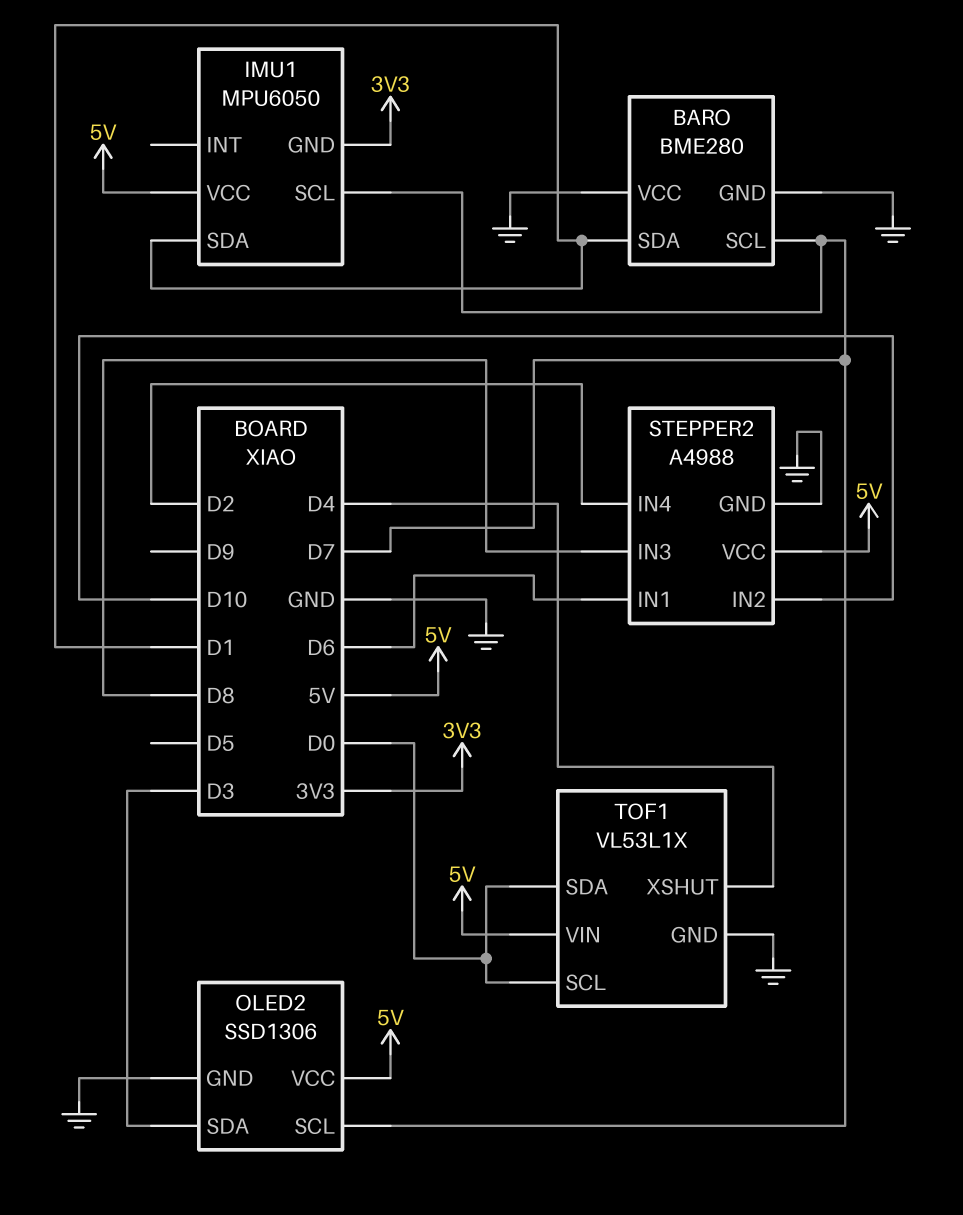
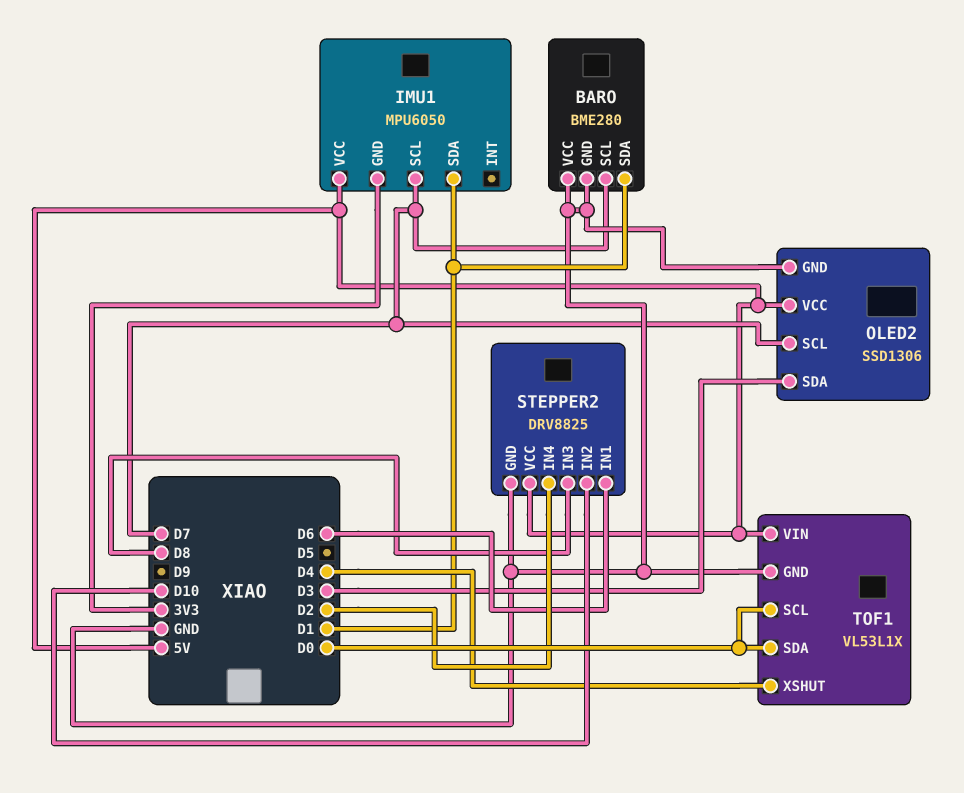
STEPPER2: A4988 -> DRV8825

